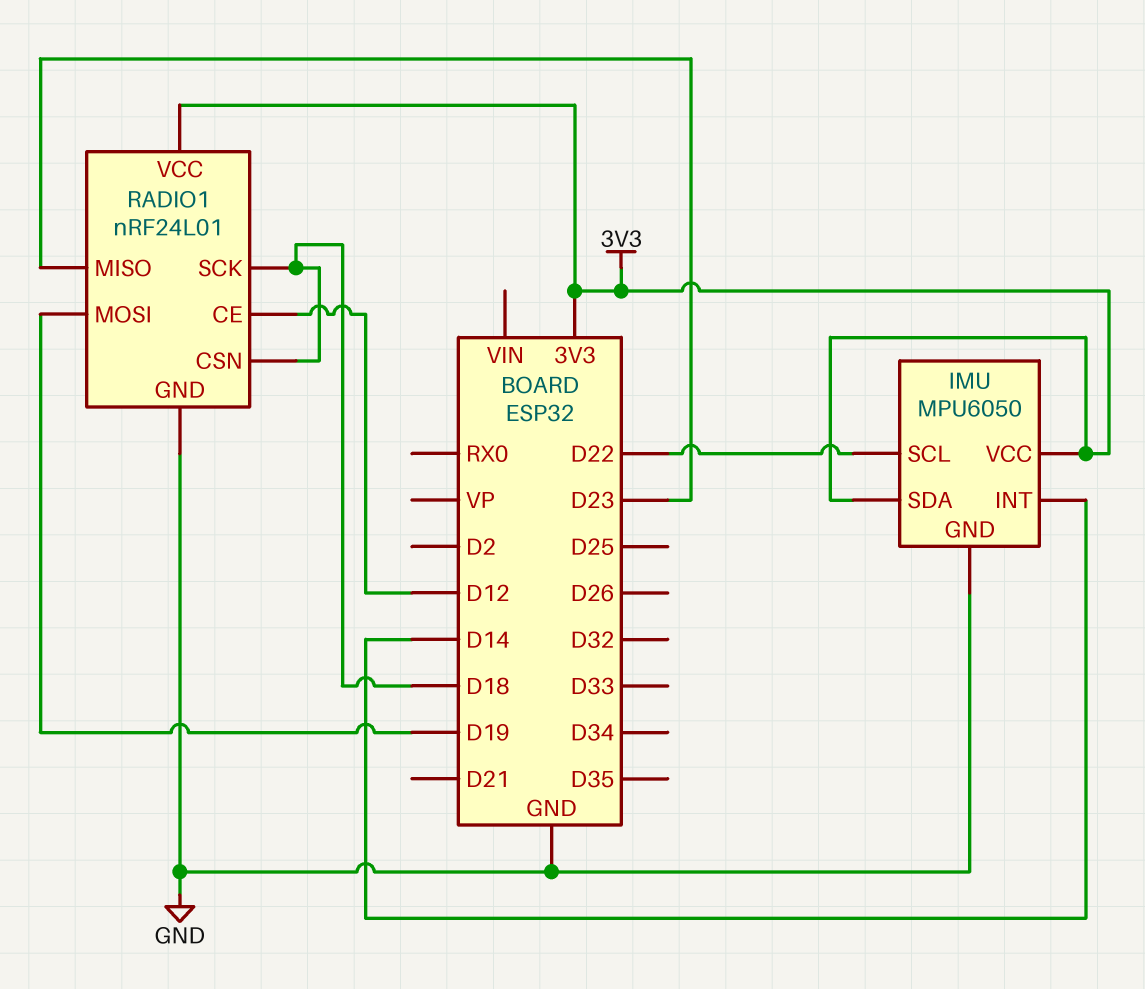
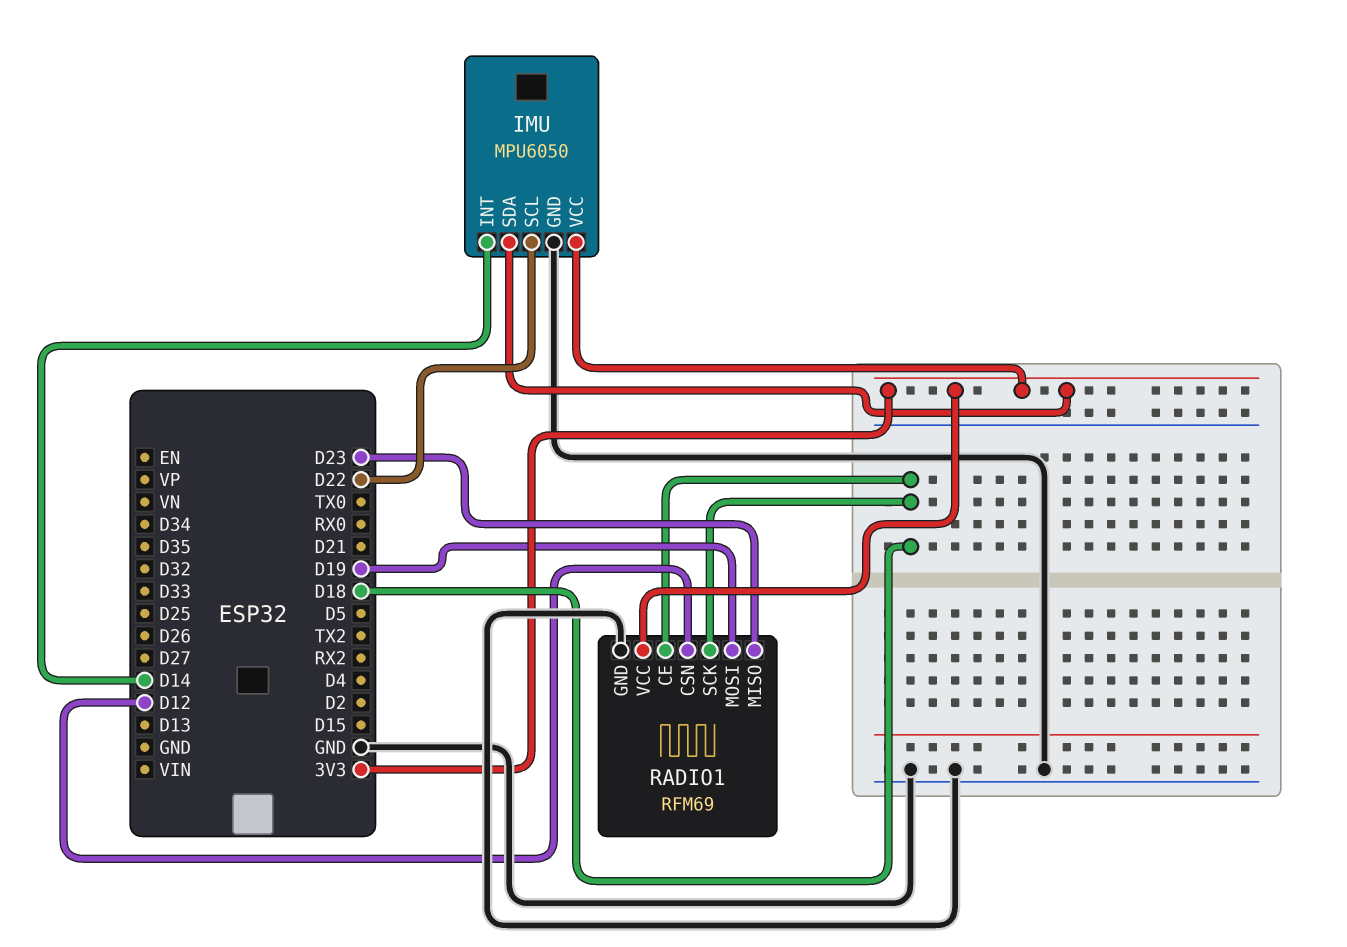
RADIO1: nRF24L01 -> RFM69
RADIO1 pin CE: D12 -> D18
RADIO1 pin CSN: D18 -> D12

